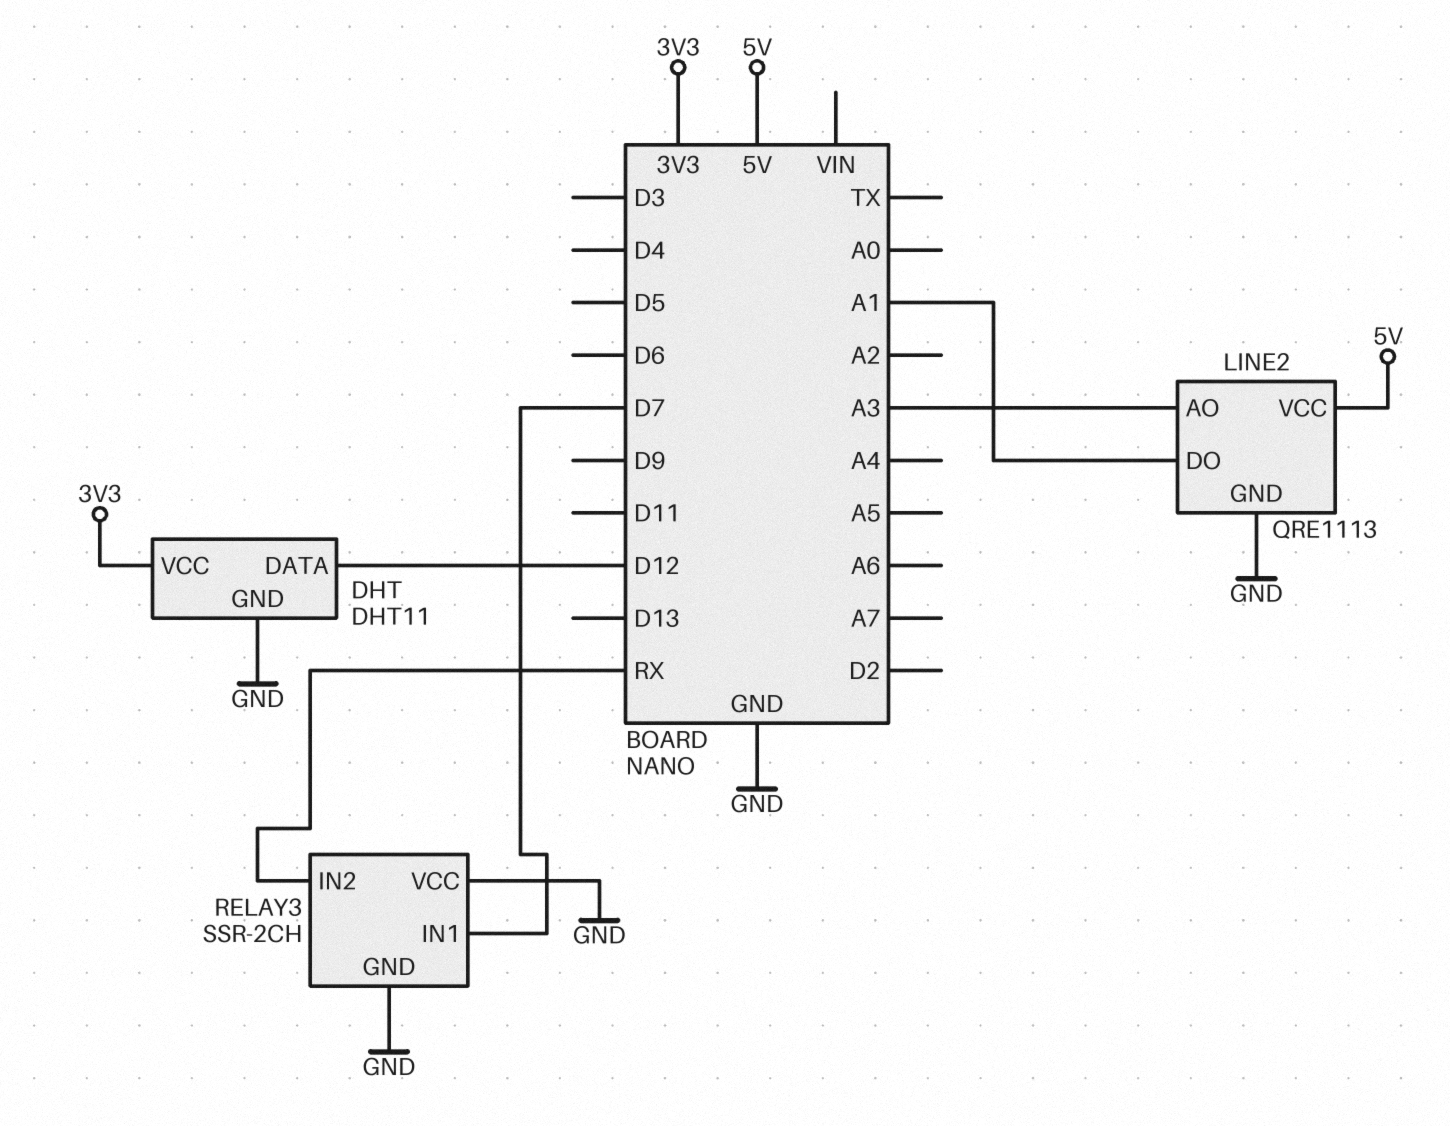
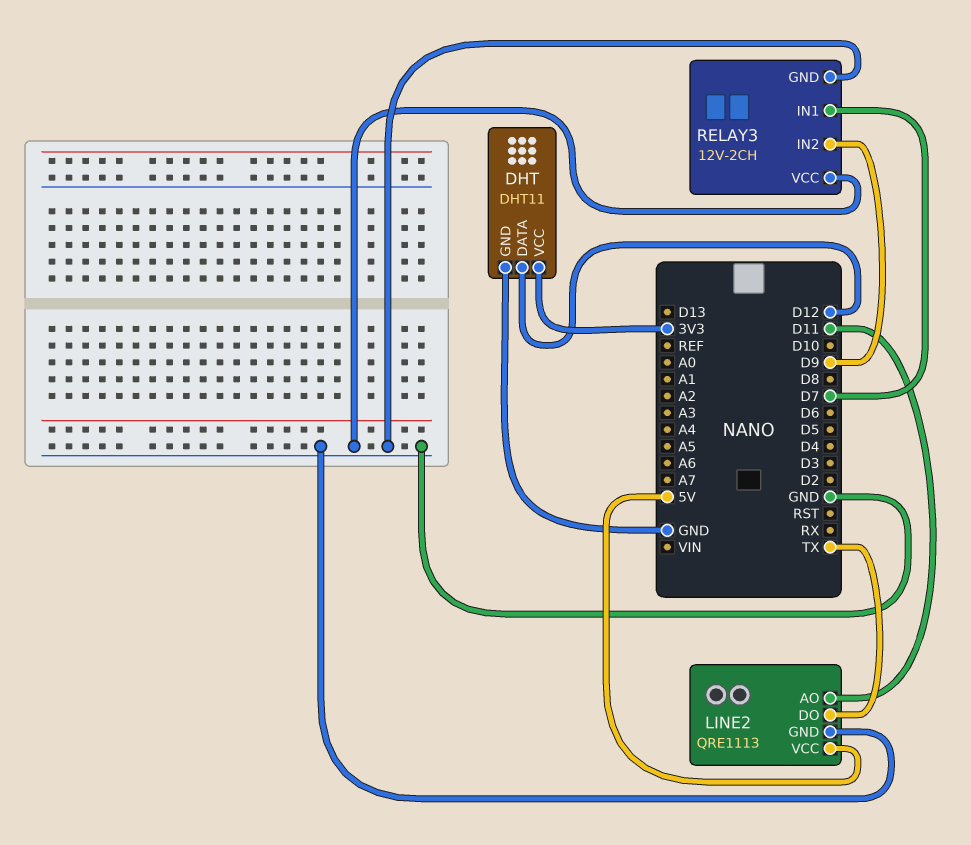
LINE2 pin AO: A3 -> D11
LINE2 pin DO: A1 -> TX
RELAY3: SSR-2CH -> 12V-2CH
RELAY3 pin IN2: RX -> D9

